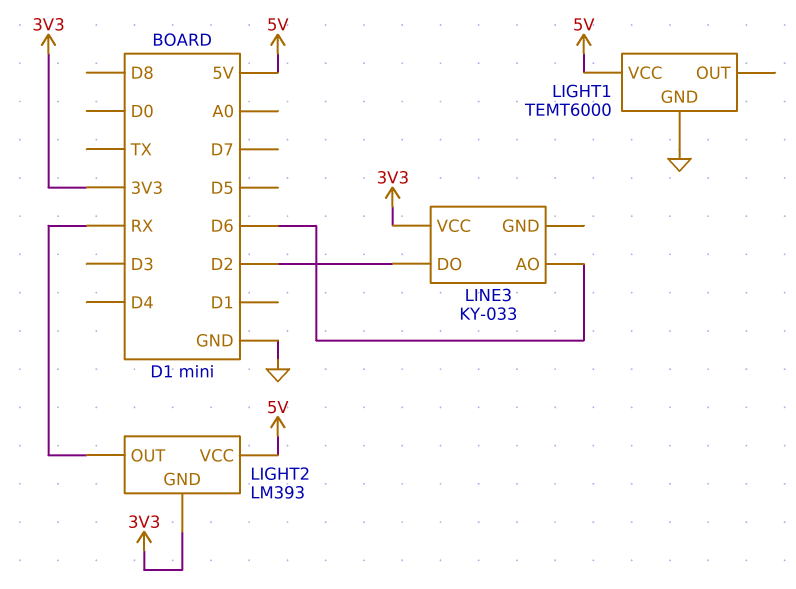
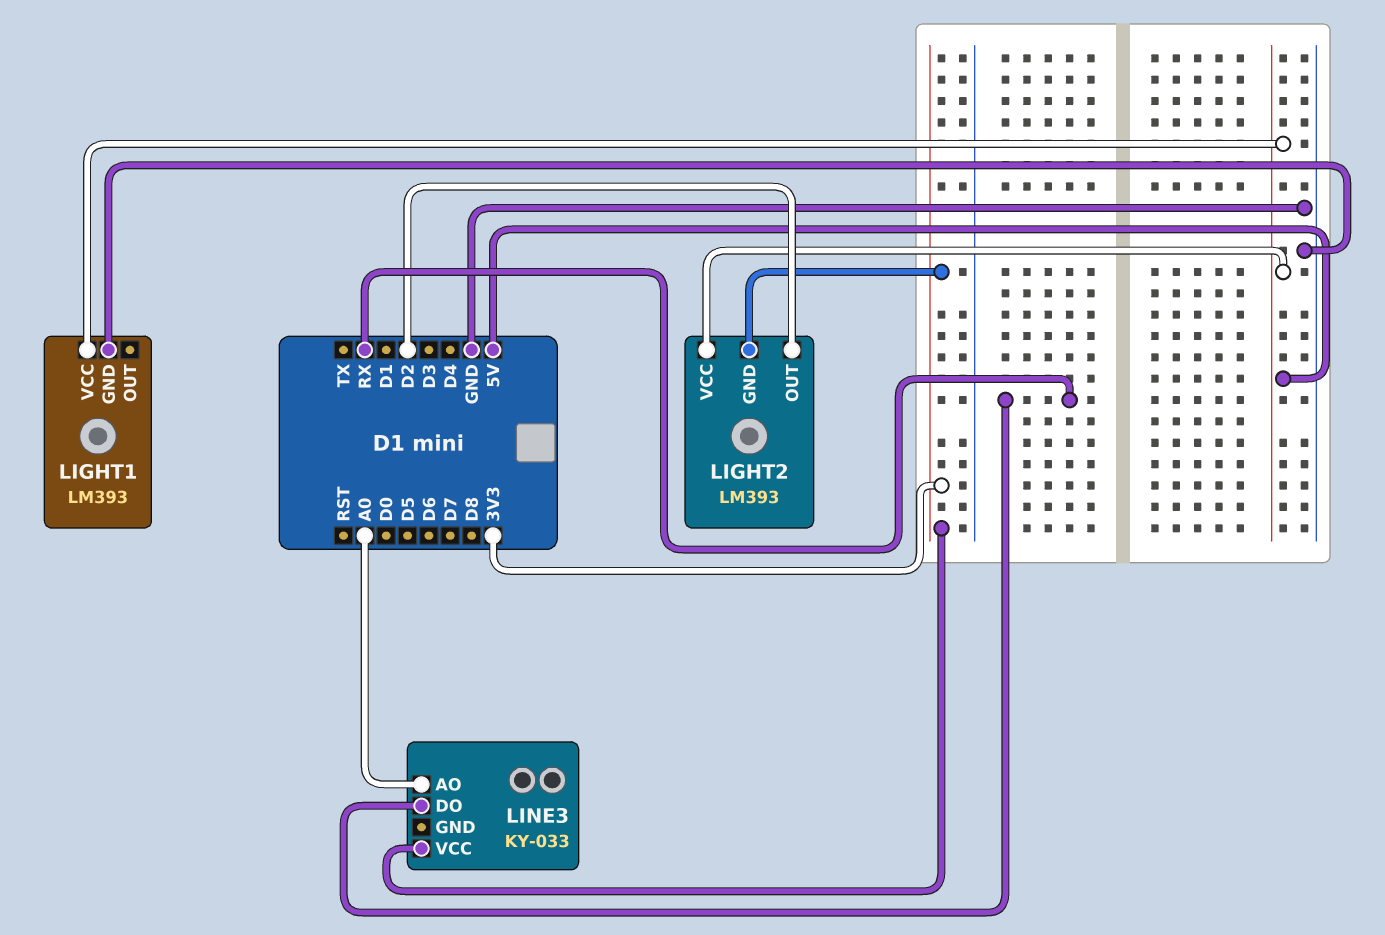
LIGHT1: TEMT6000 -> LM393
LIGHT2 pin OUT: RX -> D2
LINE3 pin AO: D6 -> A0
LINE3 pin DO: D2 -> RX

